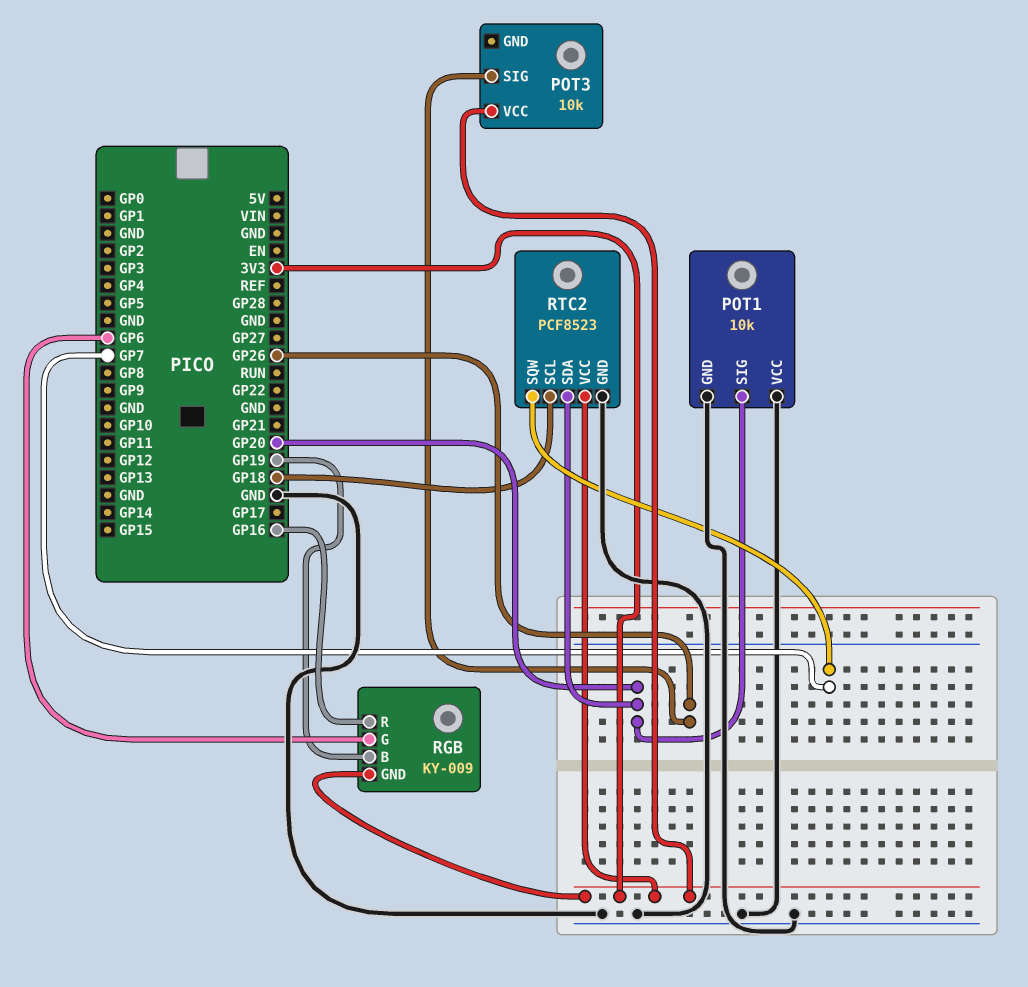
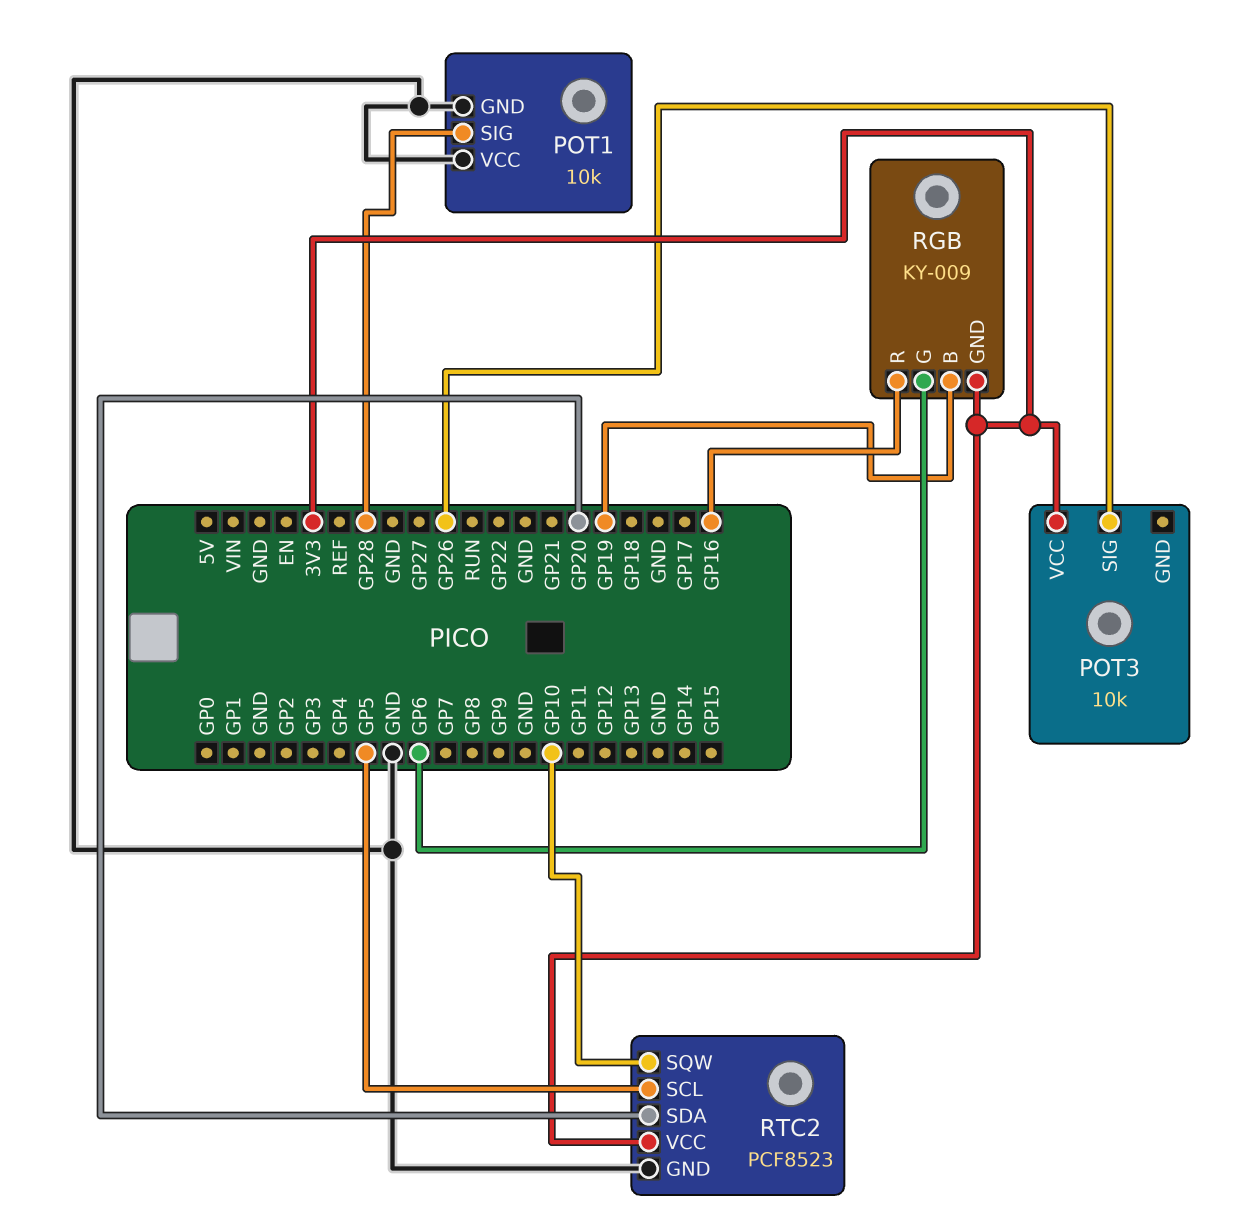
POT1 pin SIG: GP20 -> GP28
RTC2 pin SCL: GP18 -> GP5
RTC2 pin SQW: GP7 -> GP10

